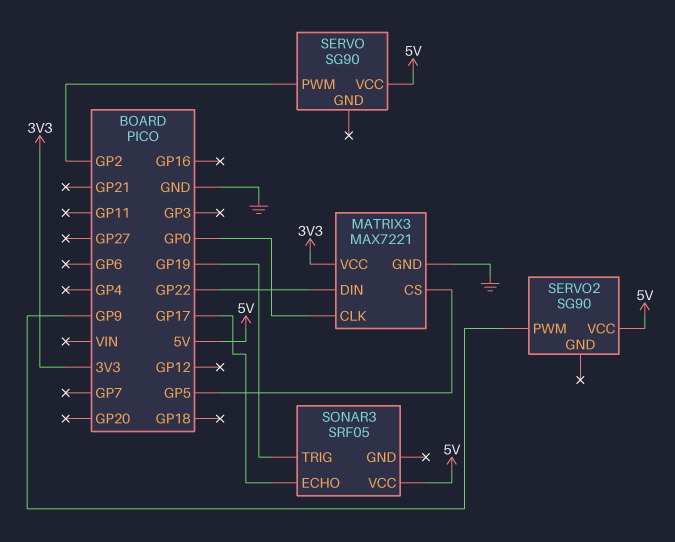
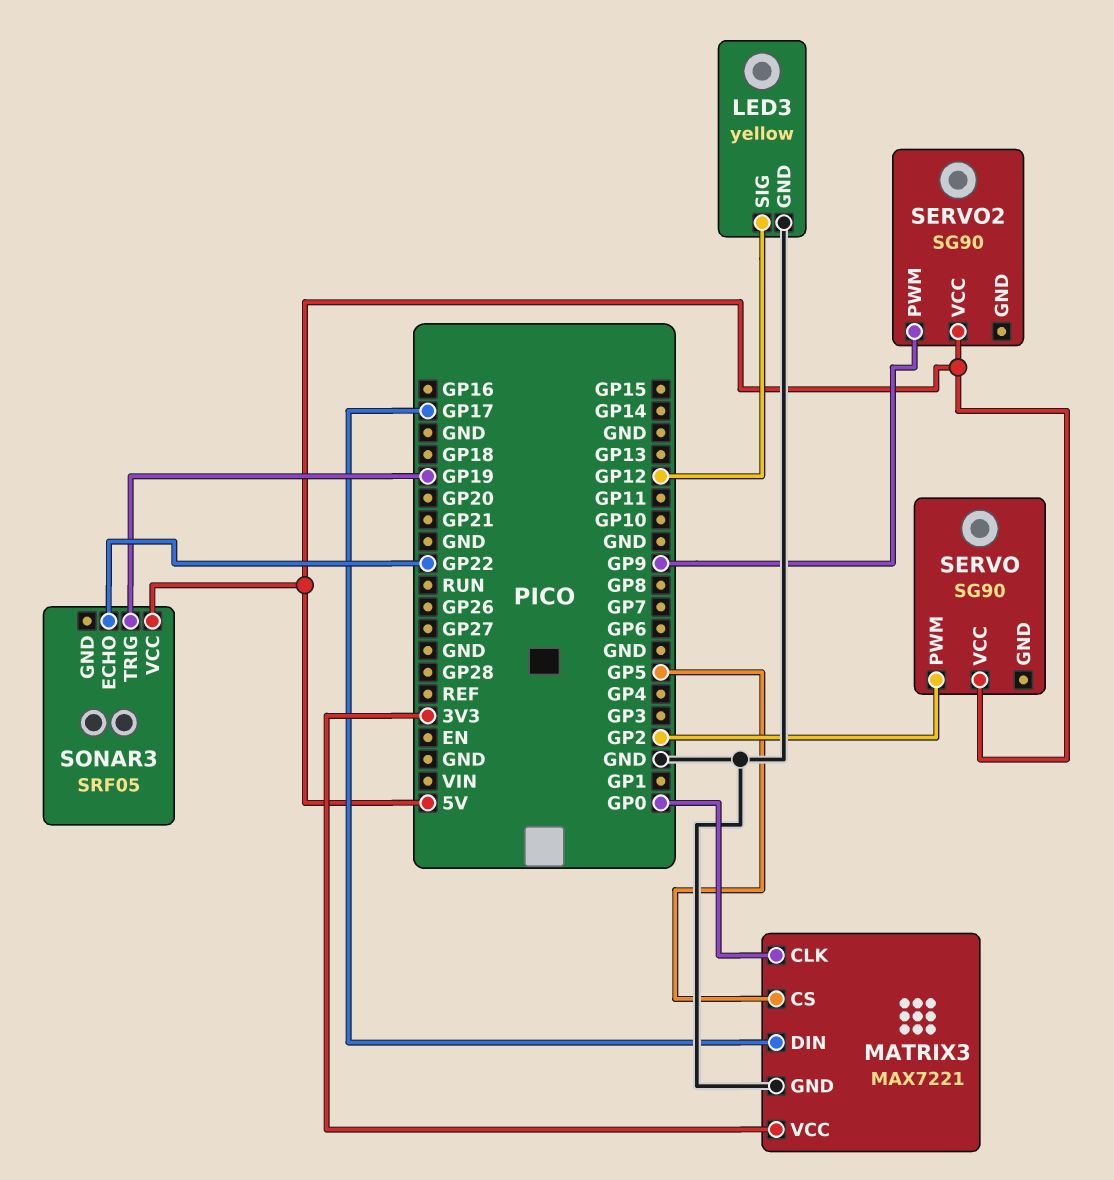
LED3: none -> yellow
LED3 pin GND: none -> GND
LED3 pin SIG: none -> GP12
MATRIX3 pin DIN: GP22 -> GP17
SONAR3 pin ECHO: GP17 -> GP22

